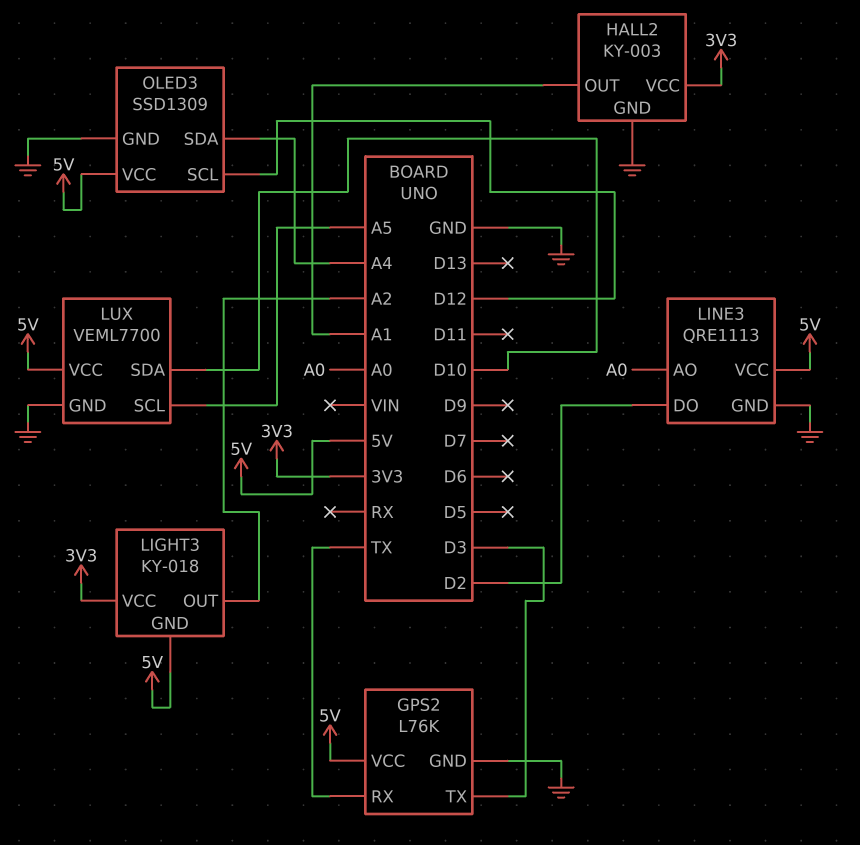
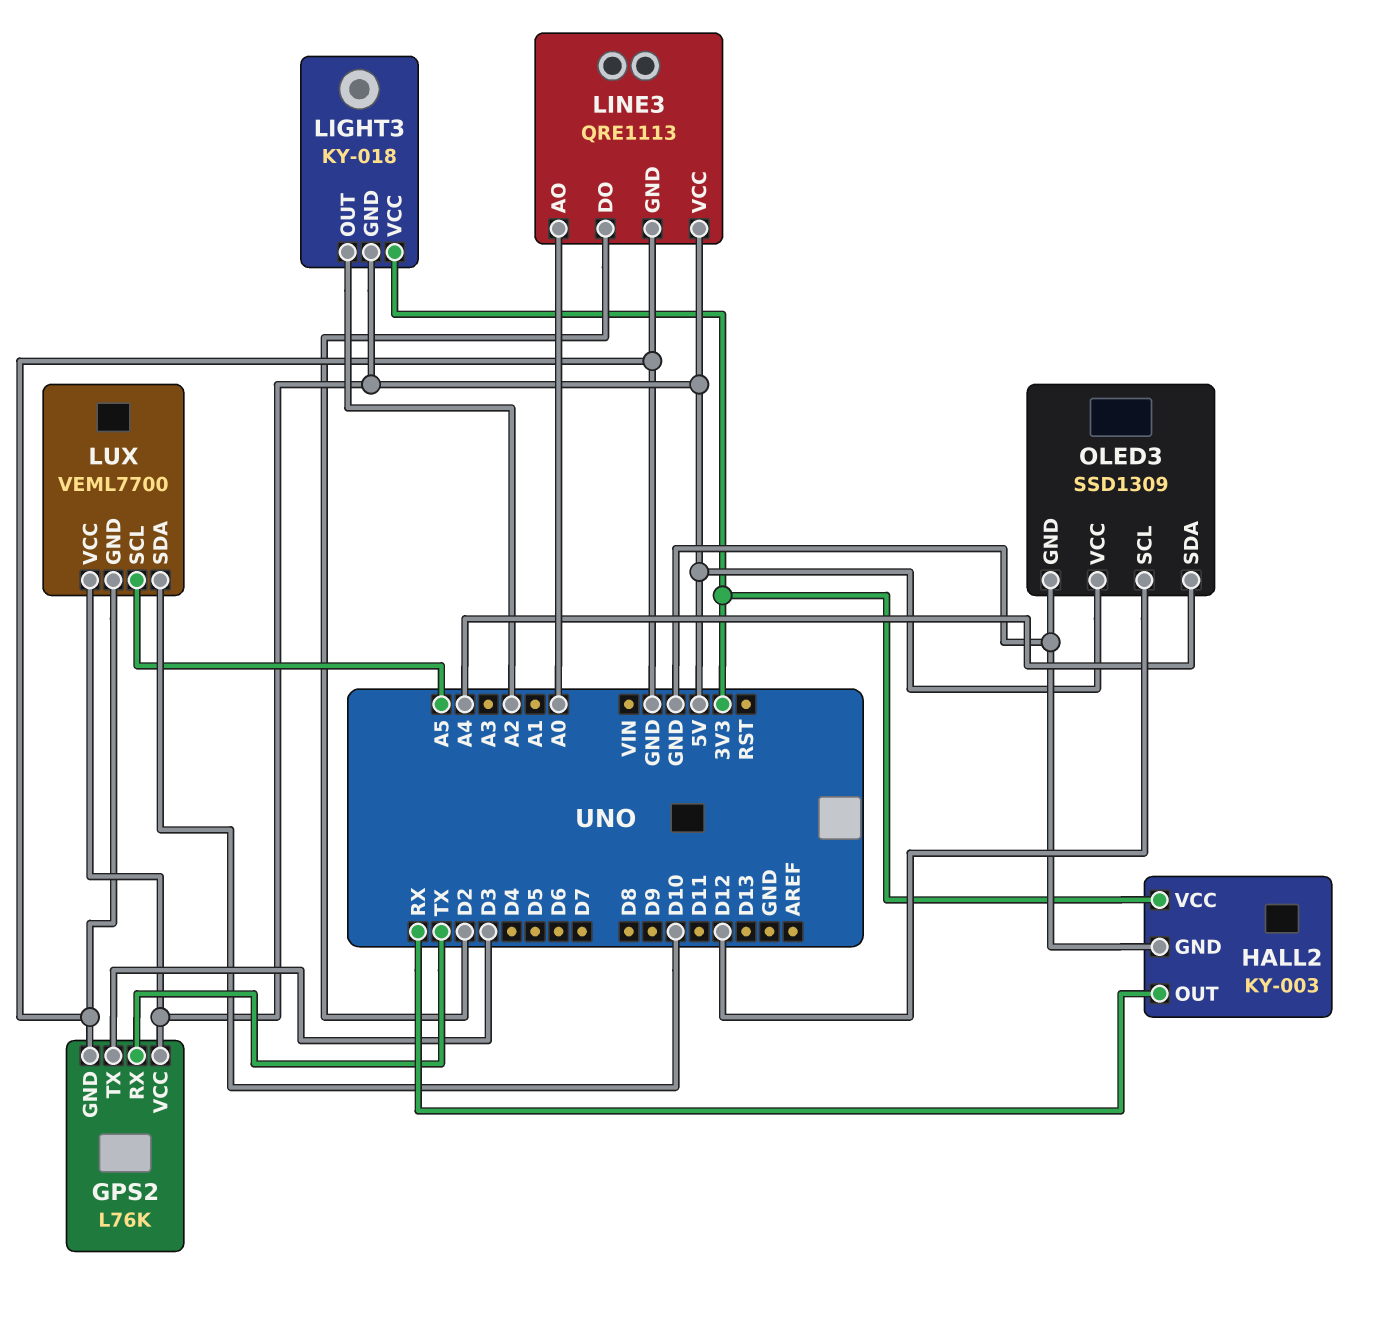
HALL2 pin OUT: A1 -> RX

